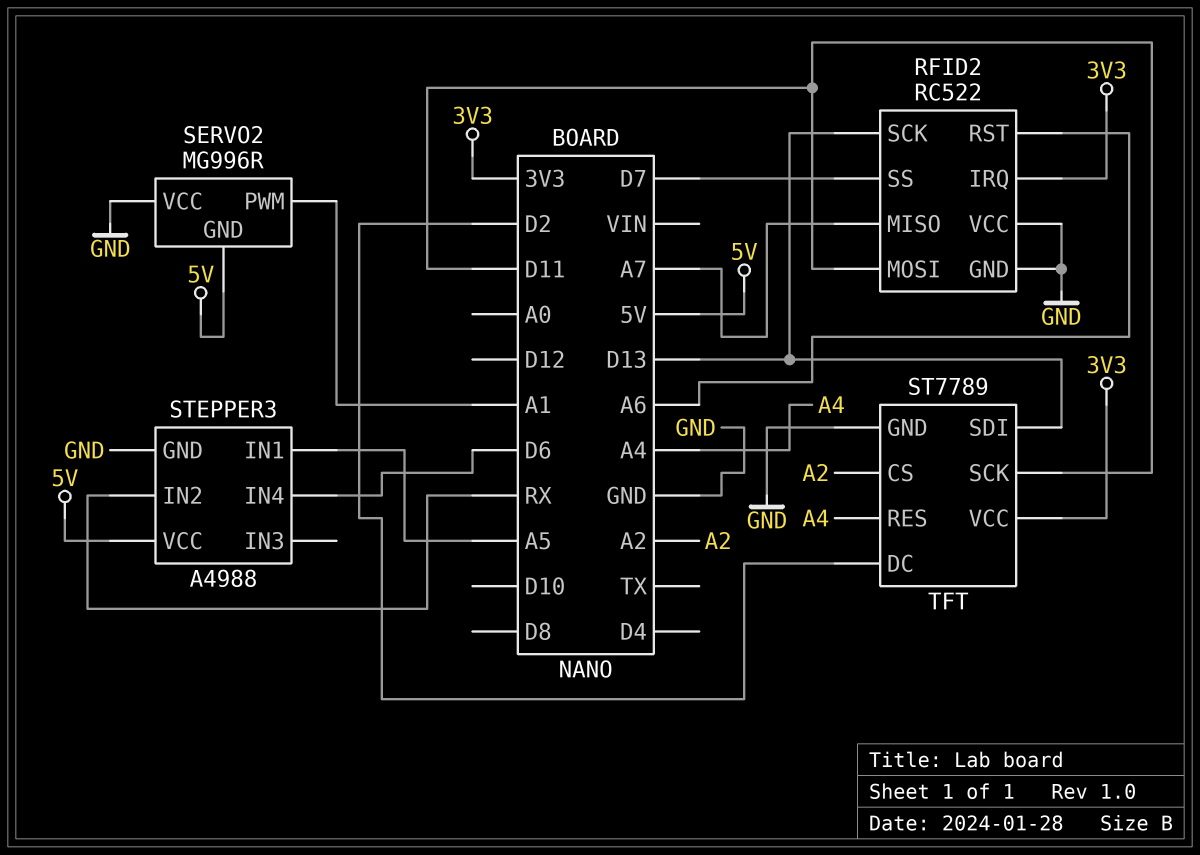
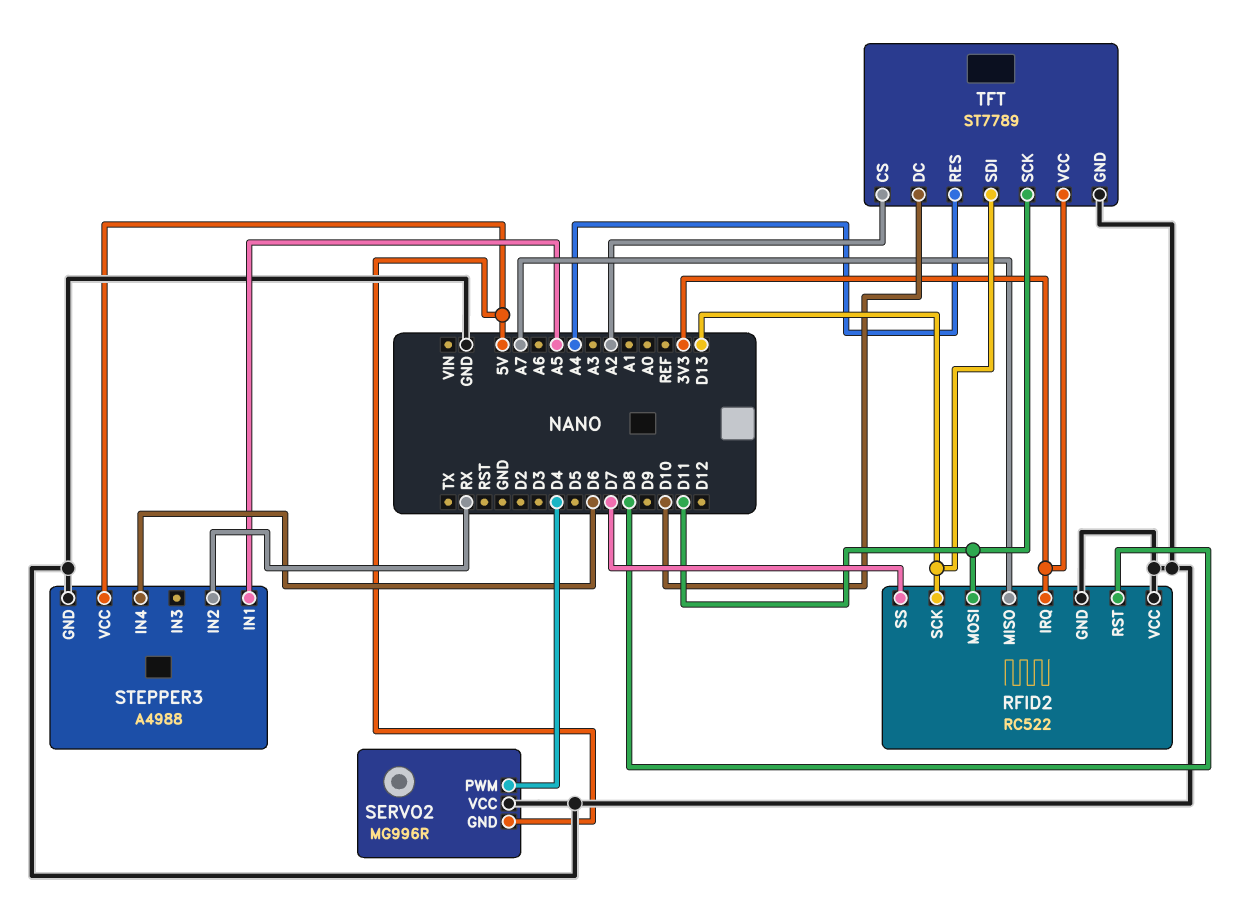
RFID2 pin RST: A6 -> D8
SERVO2 pin PWM: A1 -> D4
TFT pin DC: D2 -> D10

